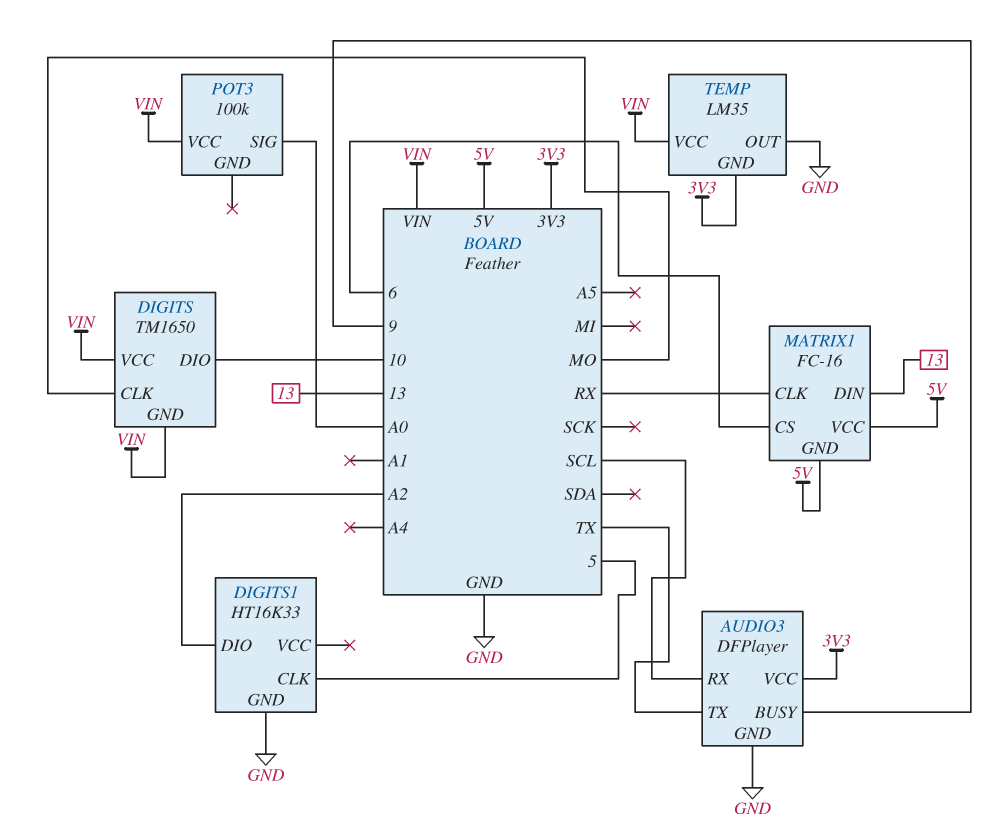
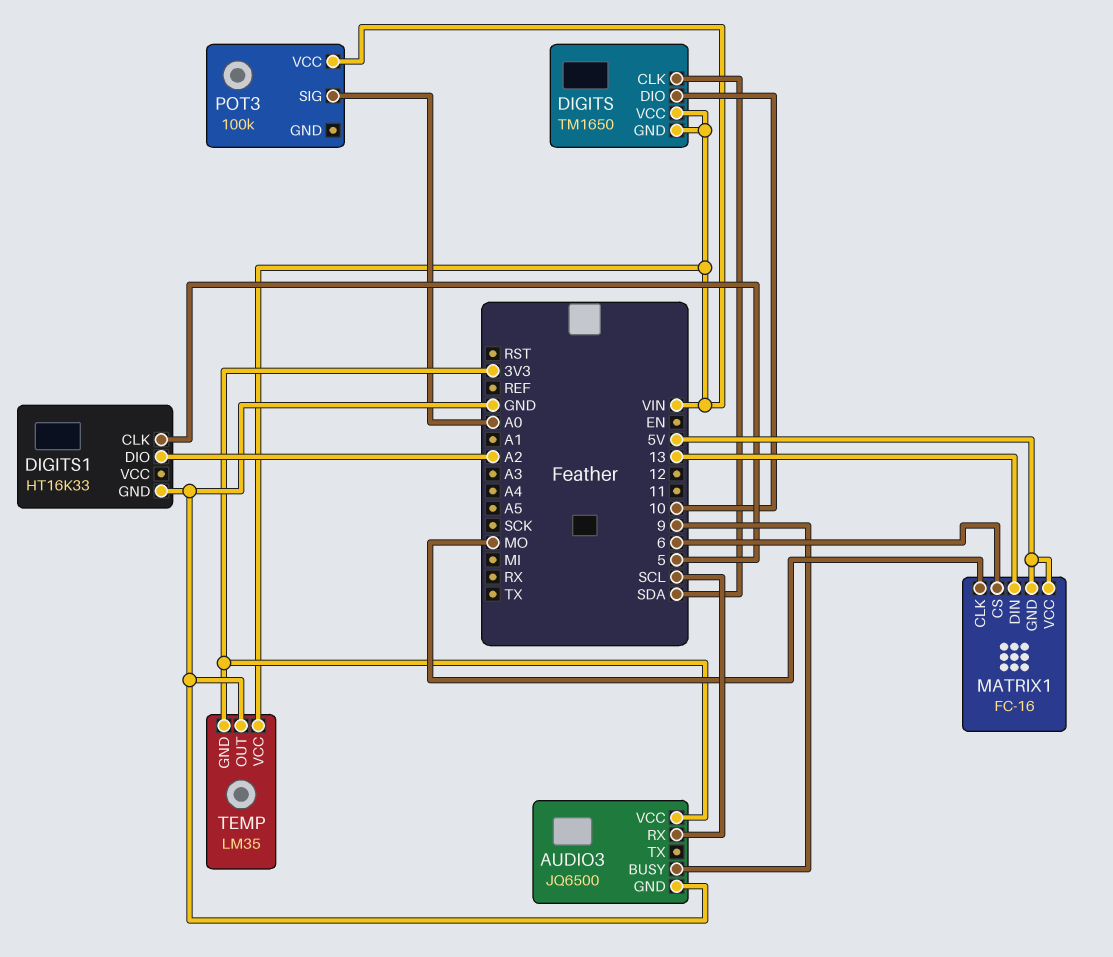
AUDIO3: DFPlayer -> JQ6500
AUDIO3 pin TX: TX -> none
DIGITS pin CLK: MO -> SDA
MATRIX1 pin CLK: RX -> MO

